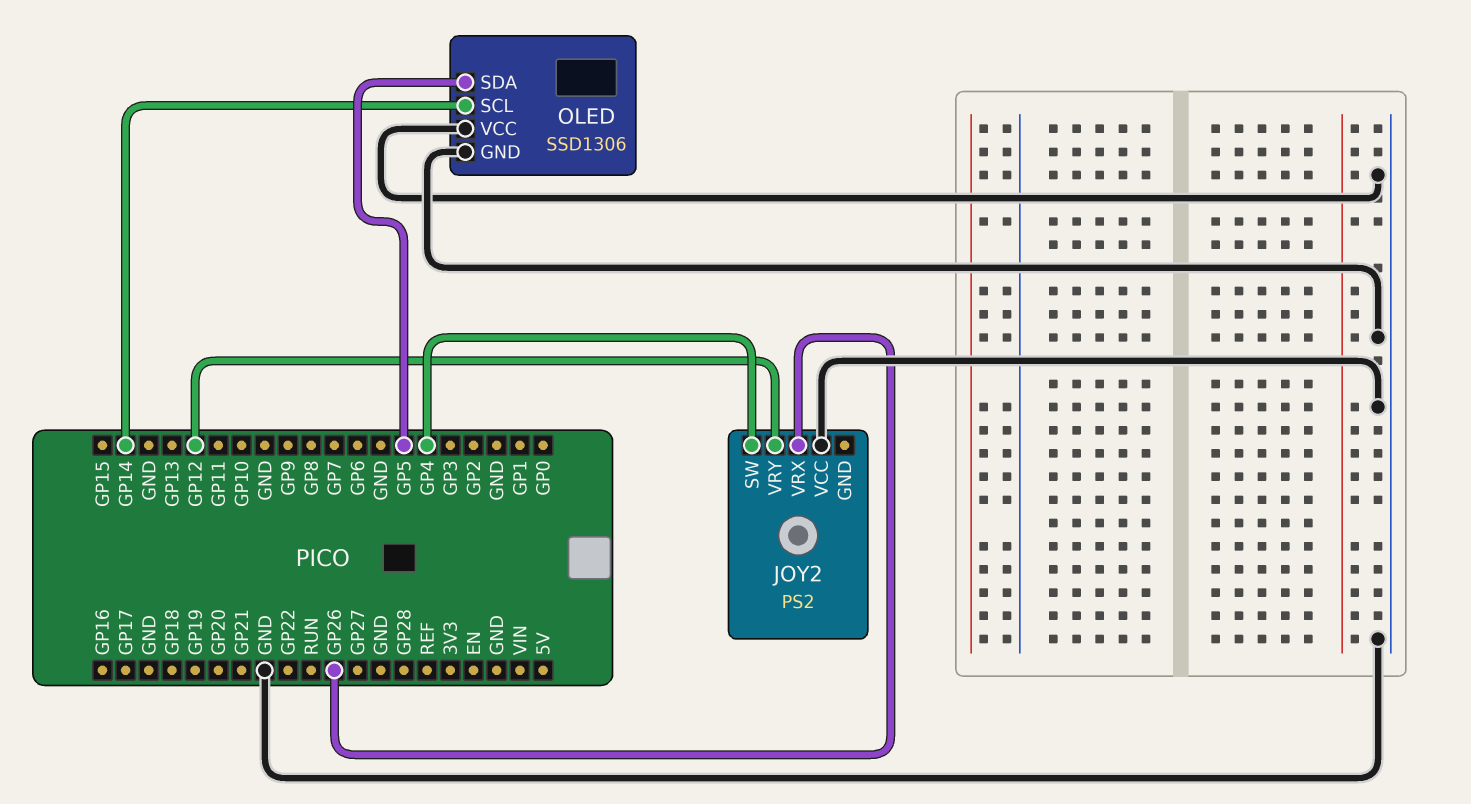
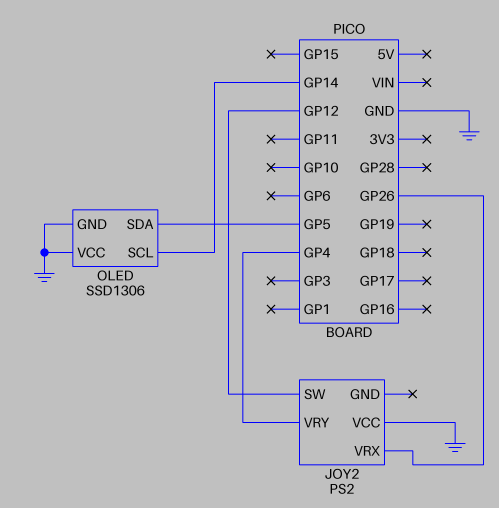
JOY2 pin SW: GP4 -> GP12
JOY2 pin VRY: GP12 -> GP4

